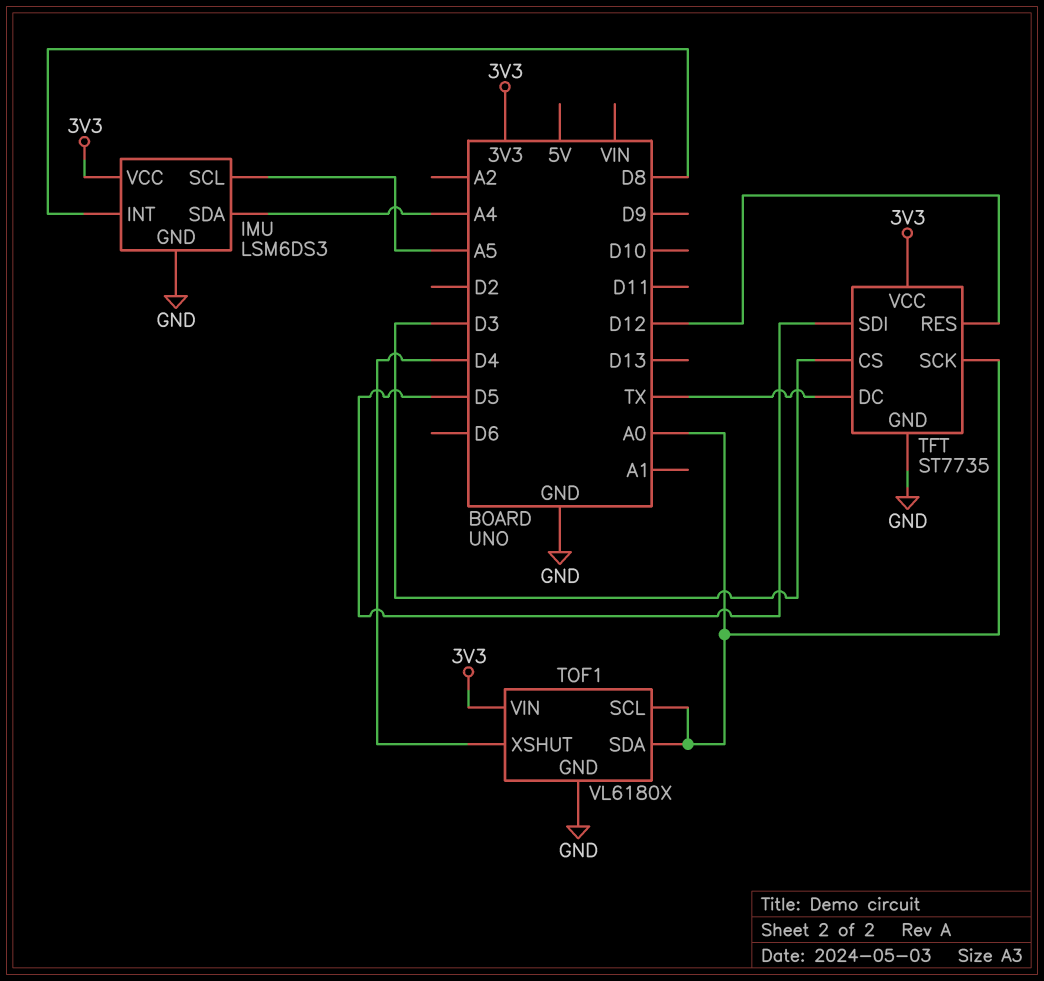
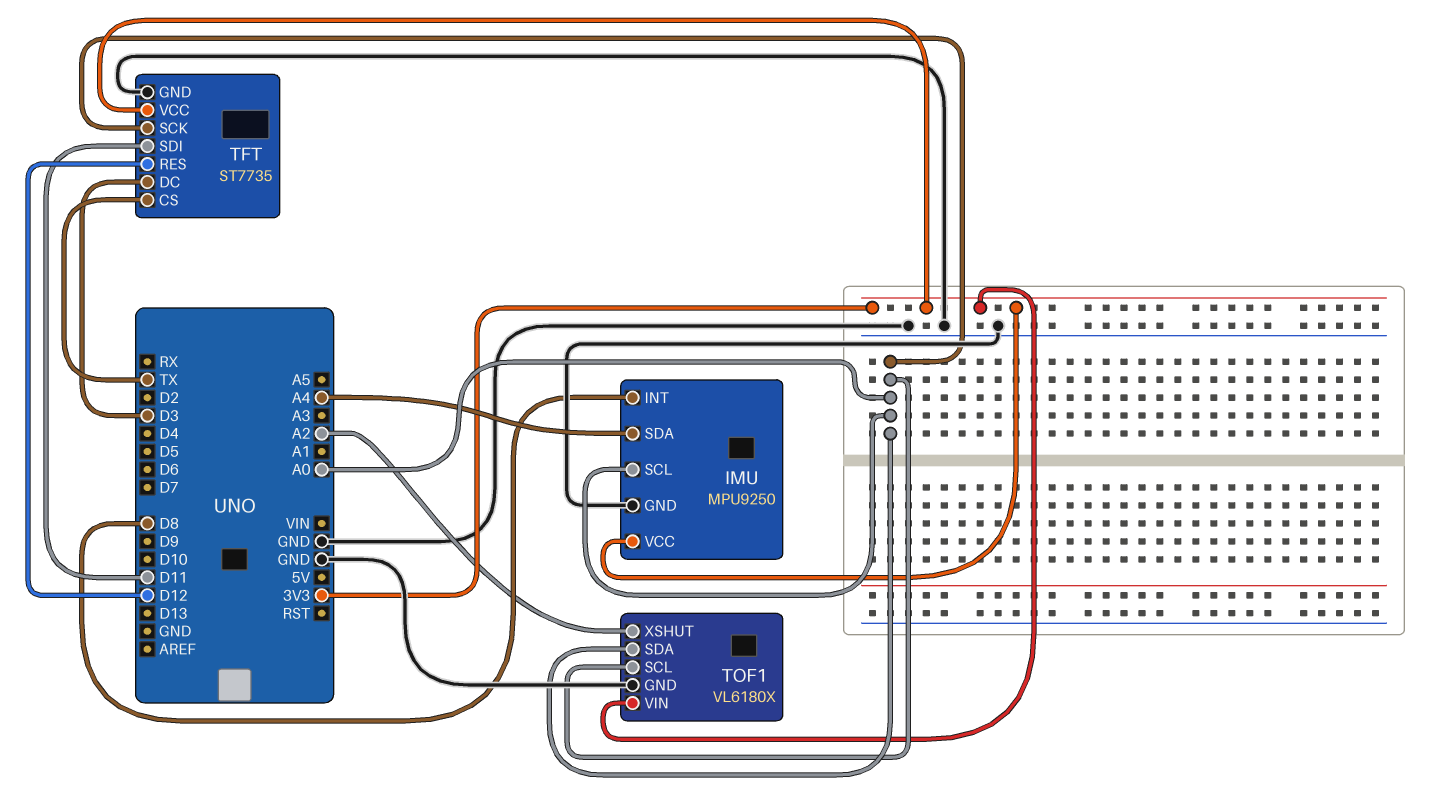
IMU: LSM6DS3 -> MPU9250
IMU pin SCL: A5 -> A0
TFT pin CS: D3 -> TX
TFT pin DC: TX -> D3
TFT pin SDI: D5 -> D11
TOF1 pin XSHUT: D4 -> A2

